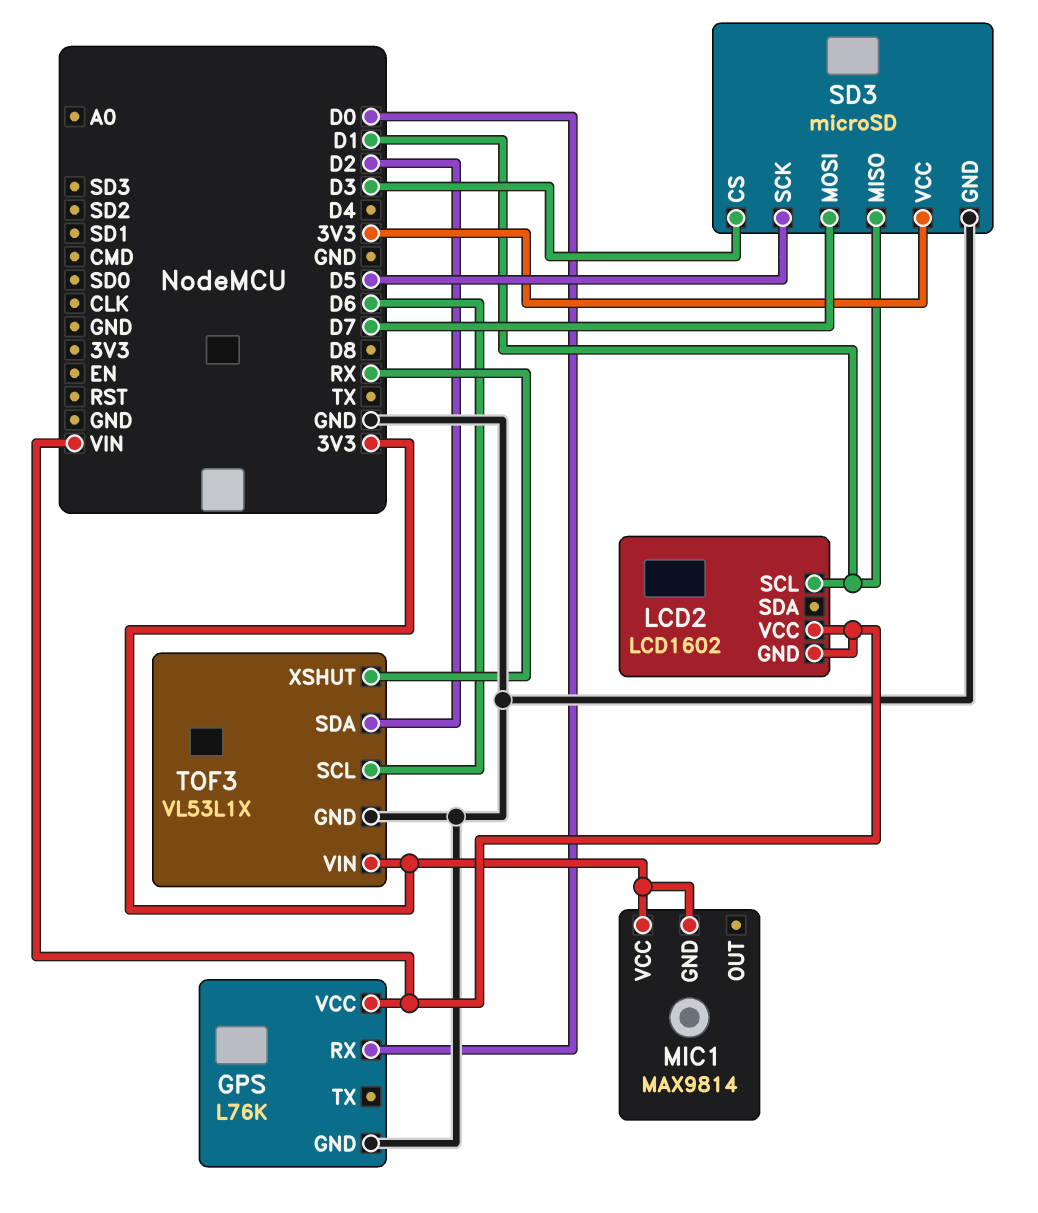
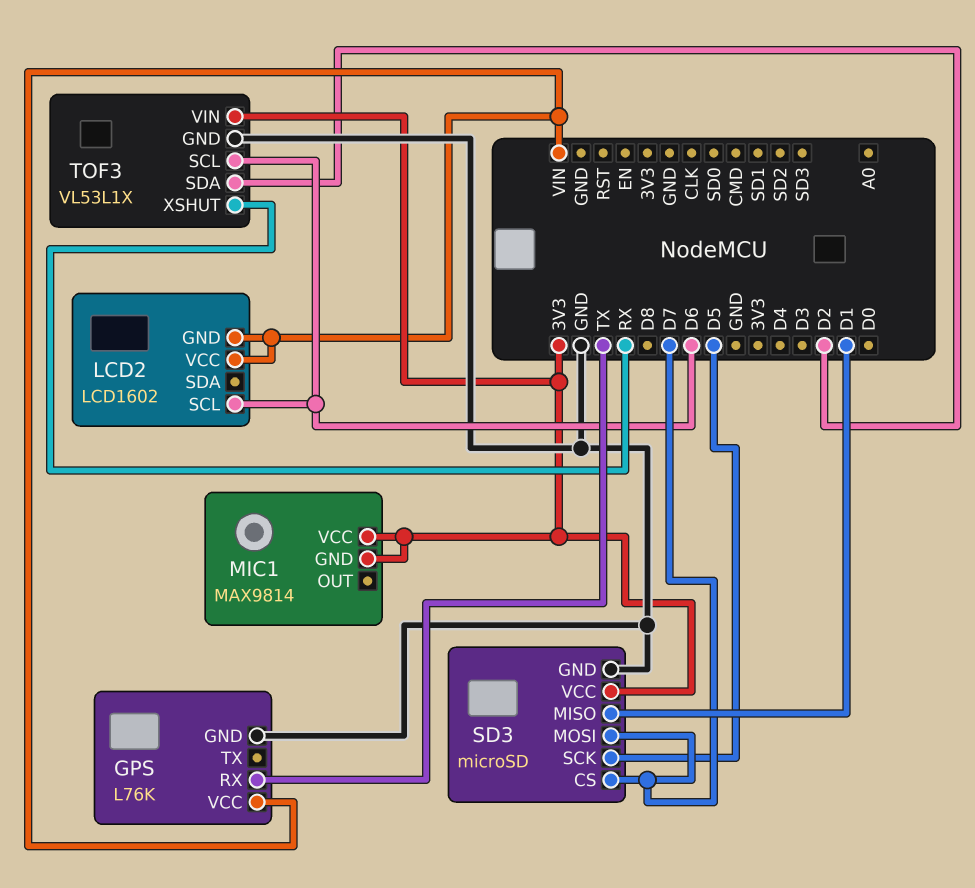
GPS pin RX: D0 -> TX
LCD2 pin SCL: D1 -> D6
SD3 pin CS: D3 -> D7

